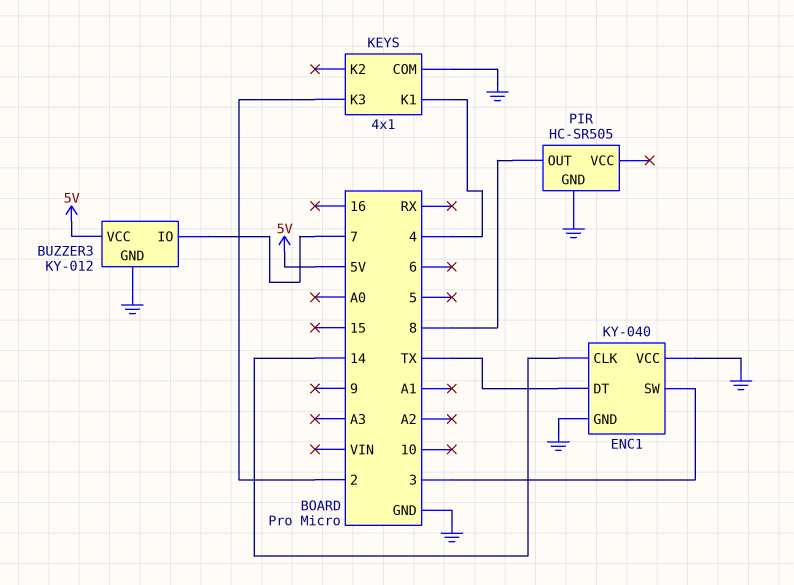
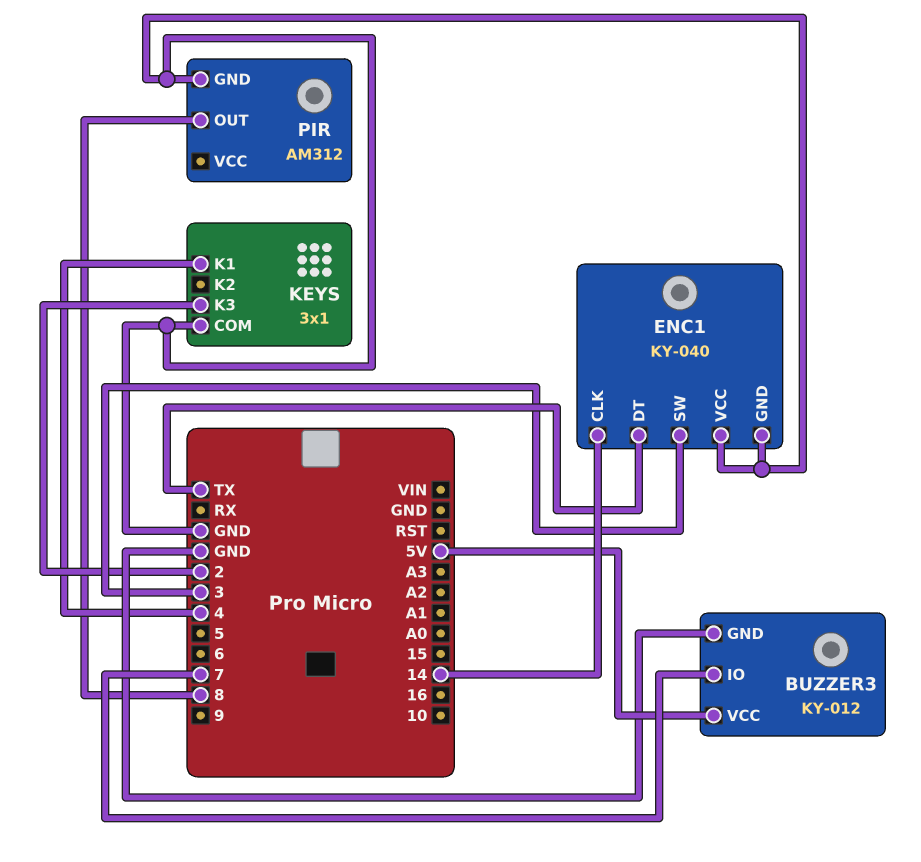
KEYS: 4x1 -> 3x1
PIR: HC-SR505 -> AM312

